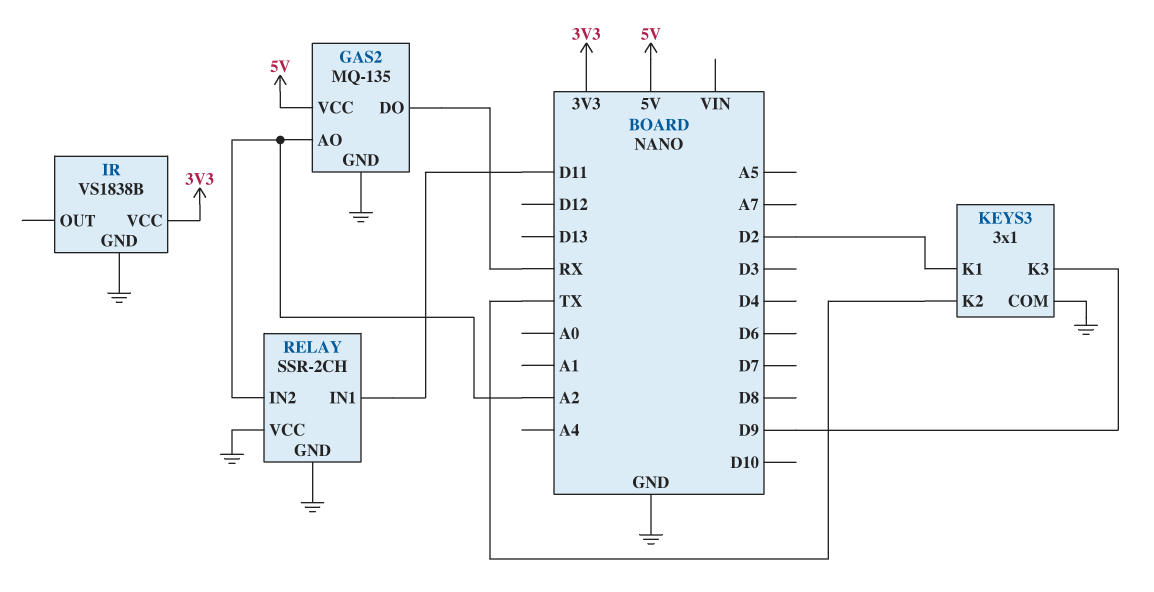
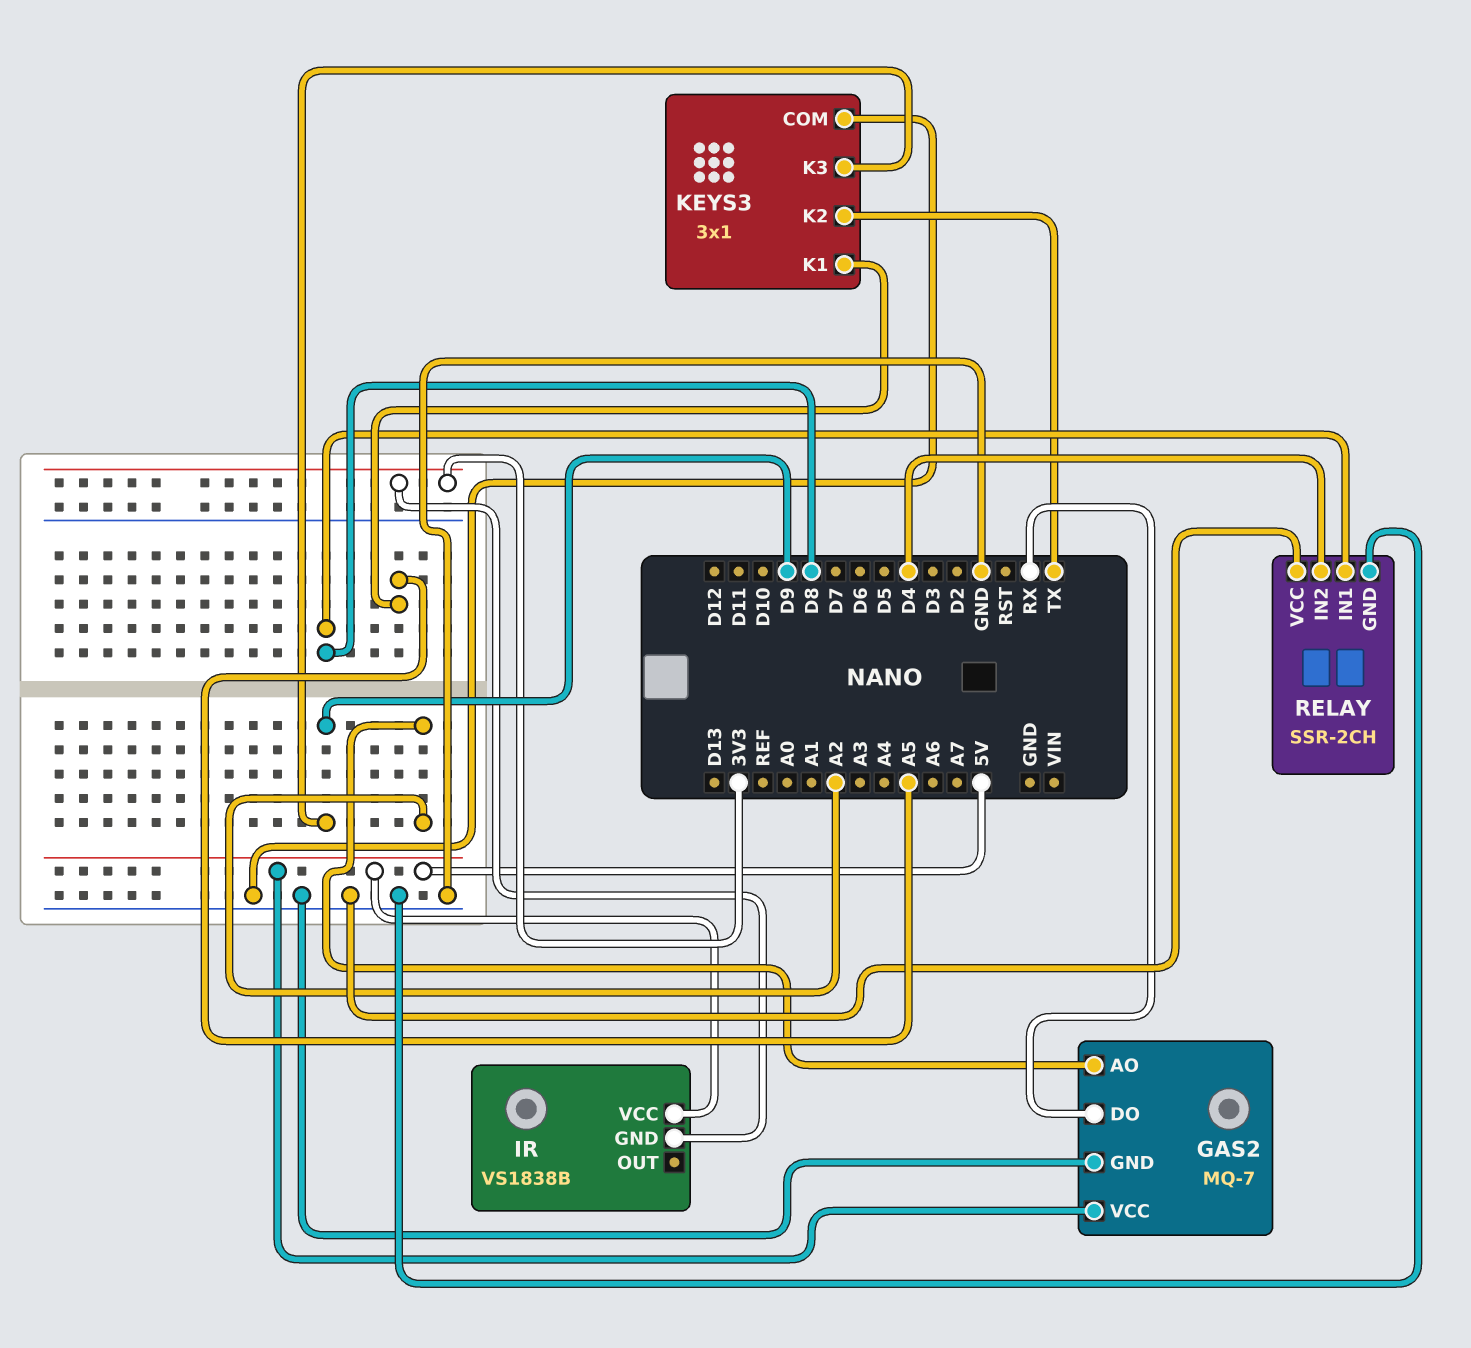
GAS2: MQ-135 -> MQ-7
IR pin GND: GND -> 3V3
IR pin VCC: 3V3 -> 5V
KEYS3 pin K1: D2 -> A5
RELAY pin IN1: D11 -> D8
RELAY pin IN2: A2 -> D4

